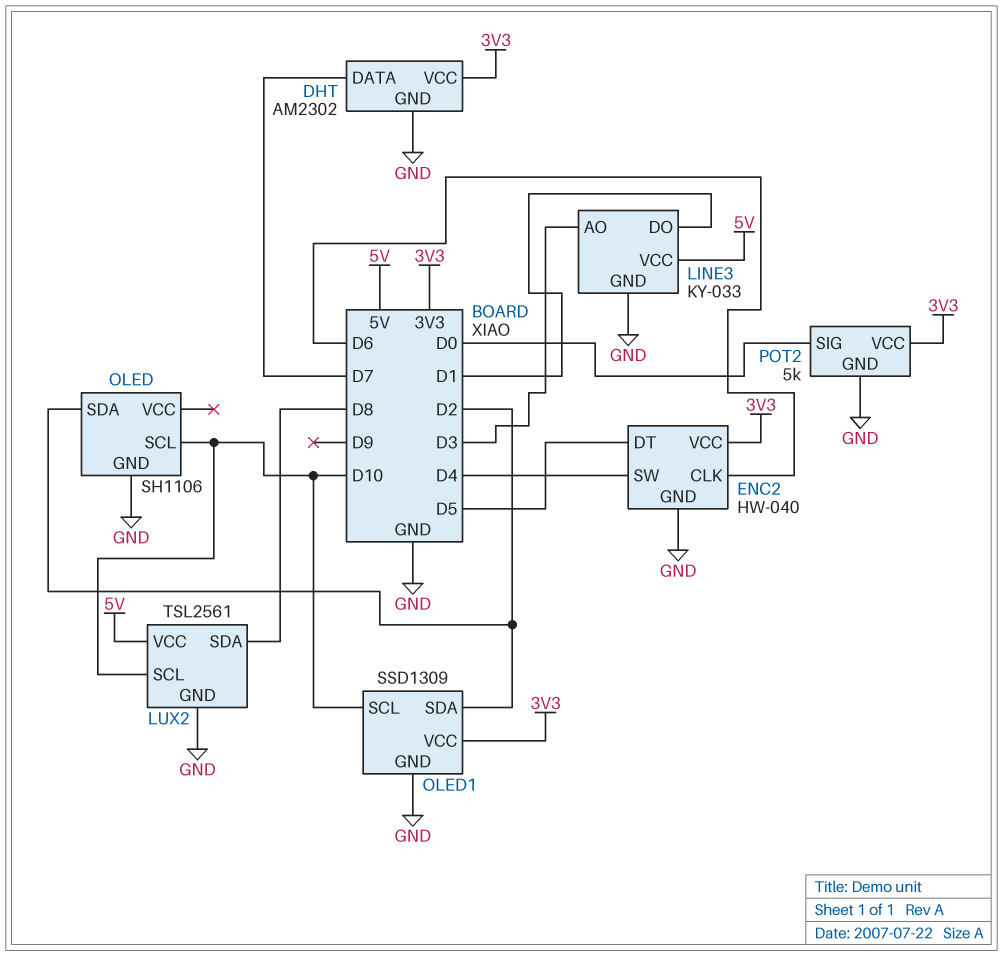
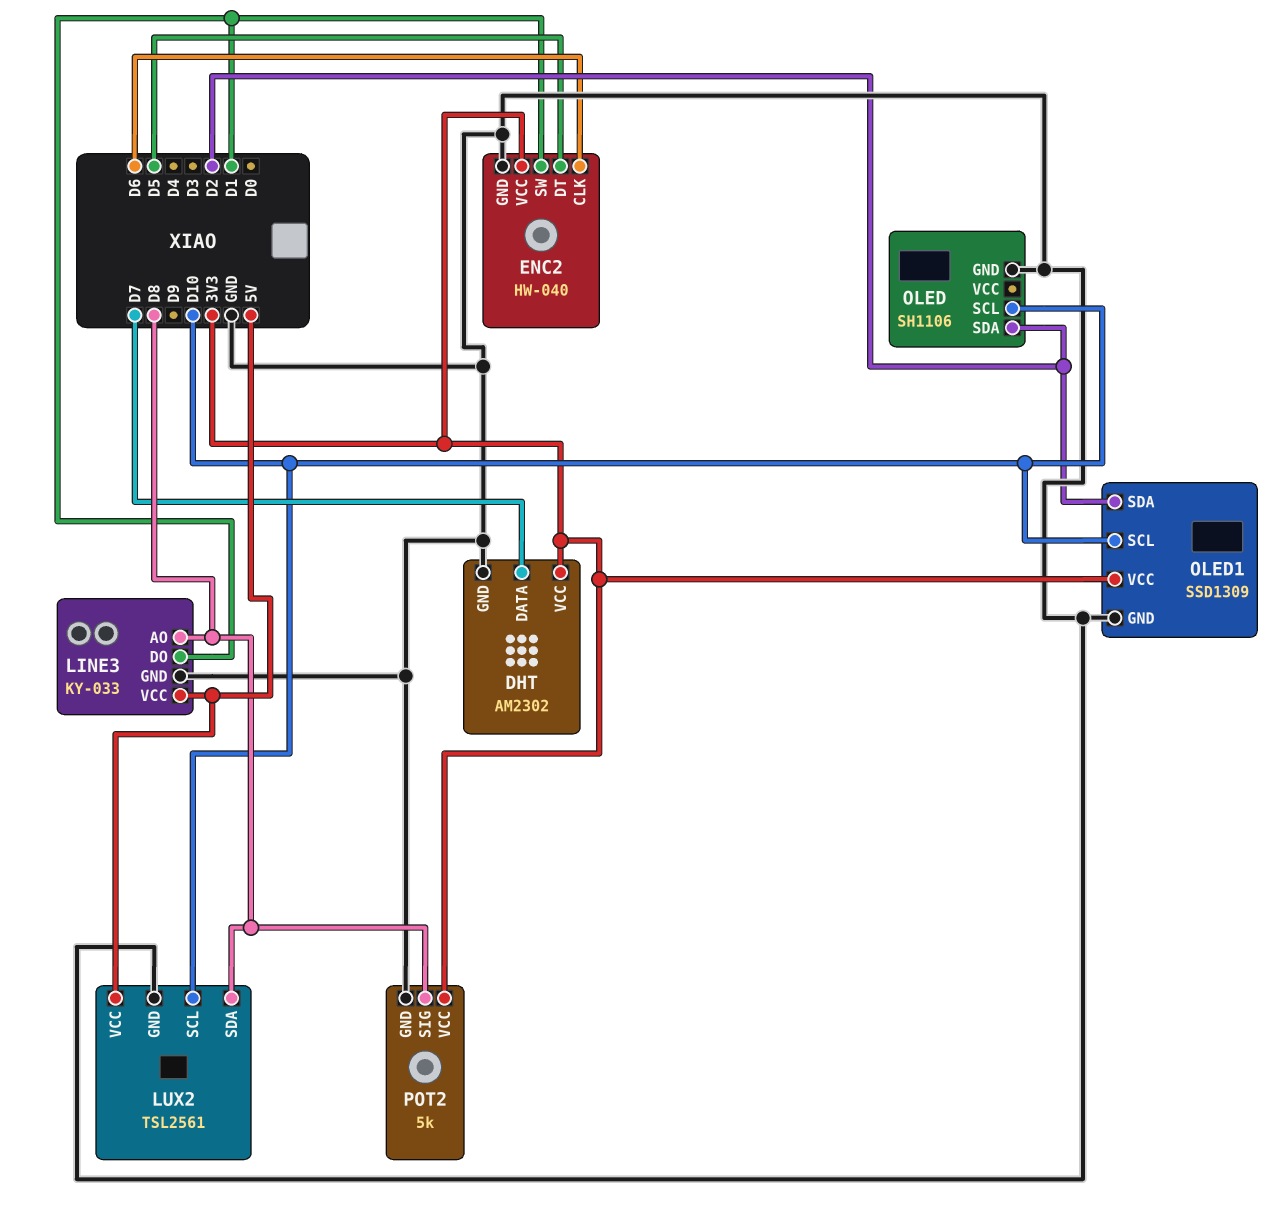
ENC2 pin SW: D4 -> D1
LINE3 pin AO: D3 -> D8
POT2 pin SIG: D0 -> D8

